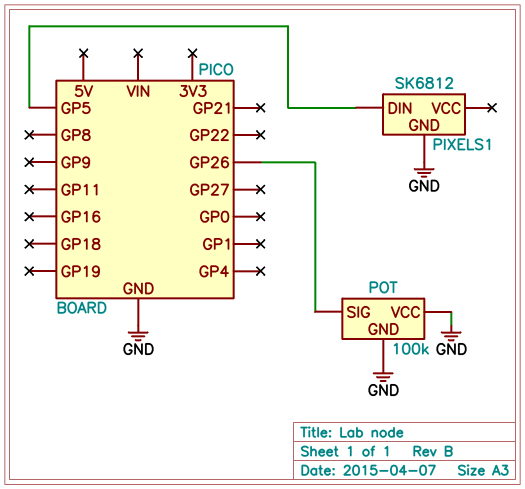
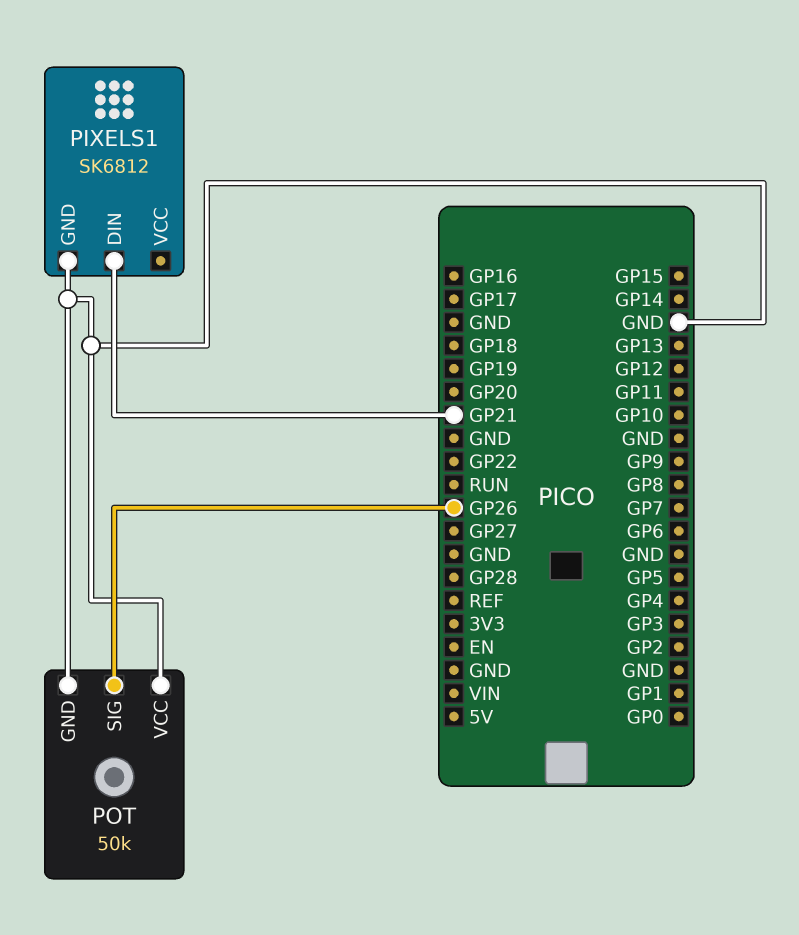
PIXELS1 pin DIN: GP5 -> GP21
POT: 100k -> 50k

